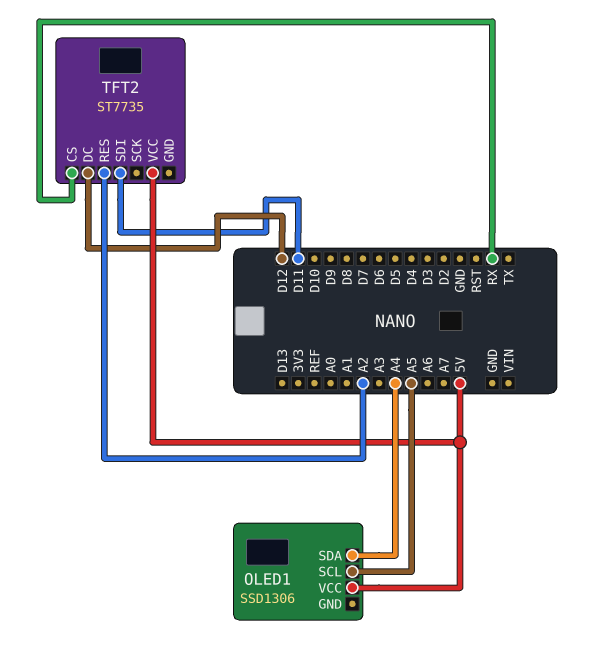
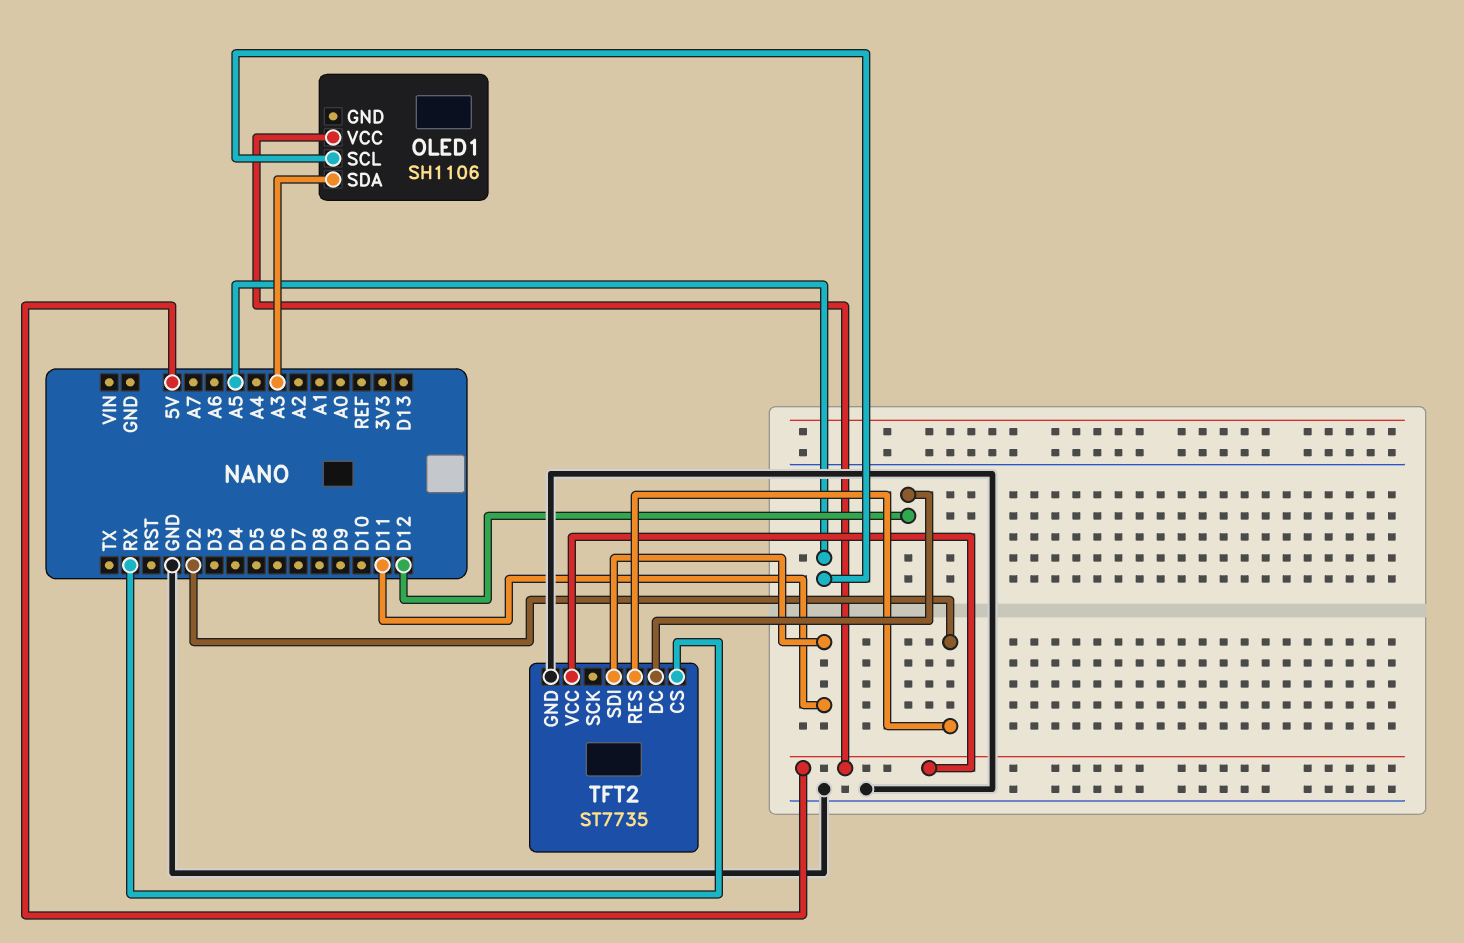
OLED1: SSD1306 -> SH1106
OLED1 pin SDA: A4 -> A3
TFT2 pin GND: none -> GND
TFT2 pin RES: A2 -> D2

